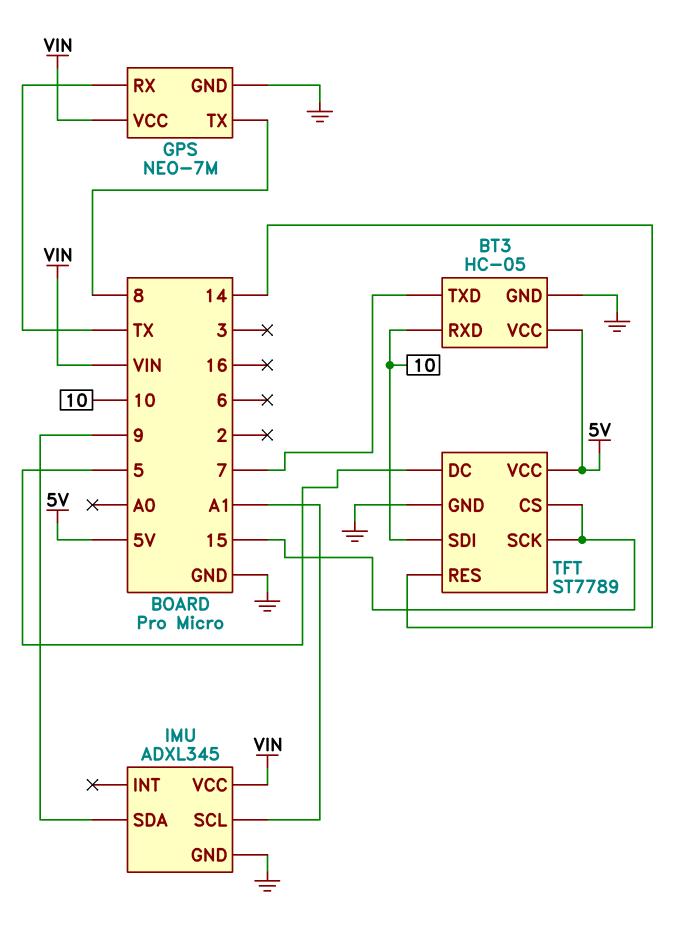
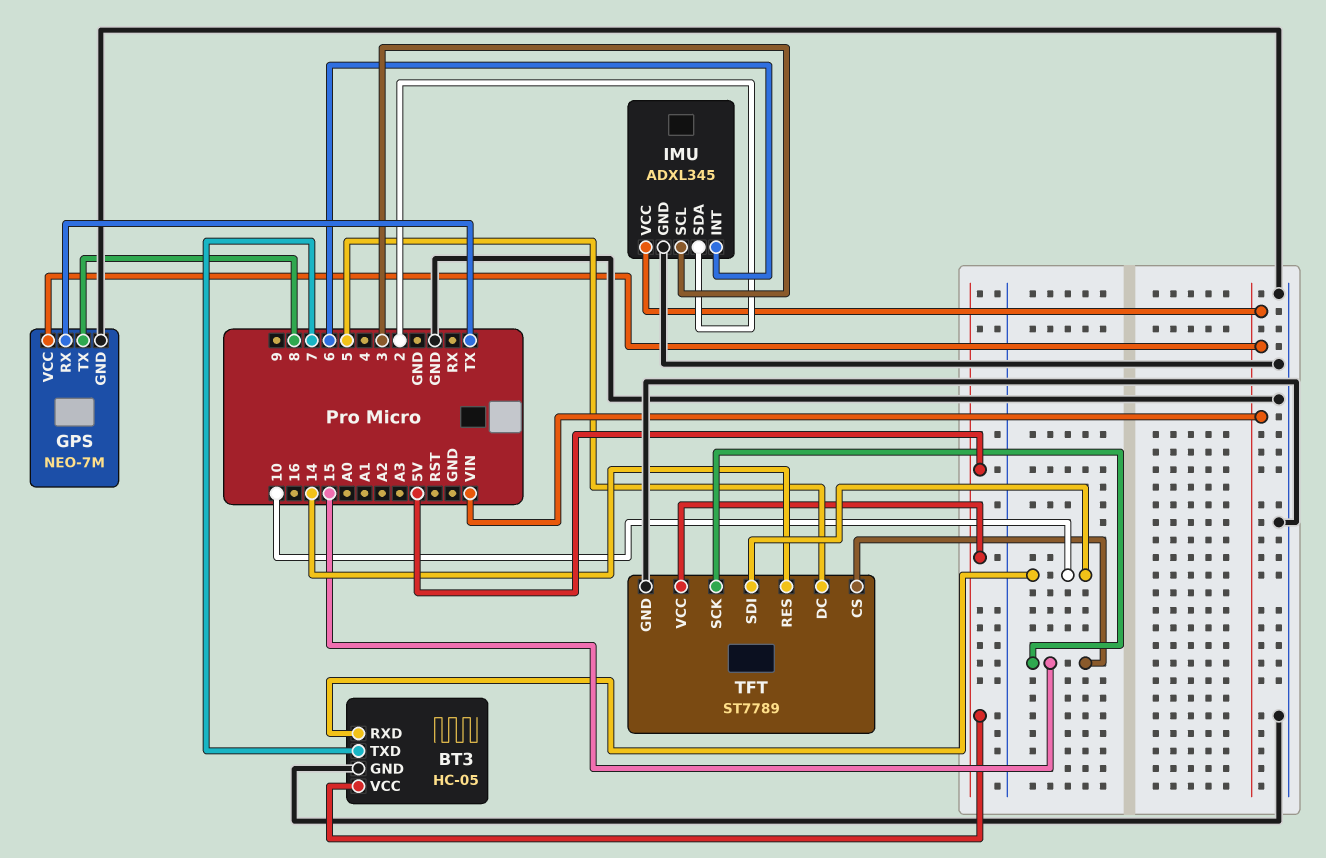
IMU pin INT: none -> 6
IMU pin SCL: A1 -> 3
IMU pin SDA: 9 -> 2

